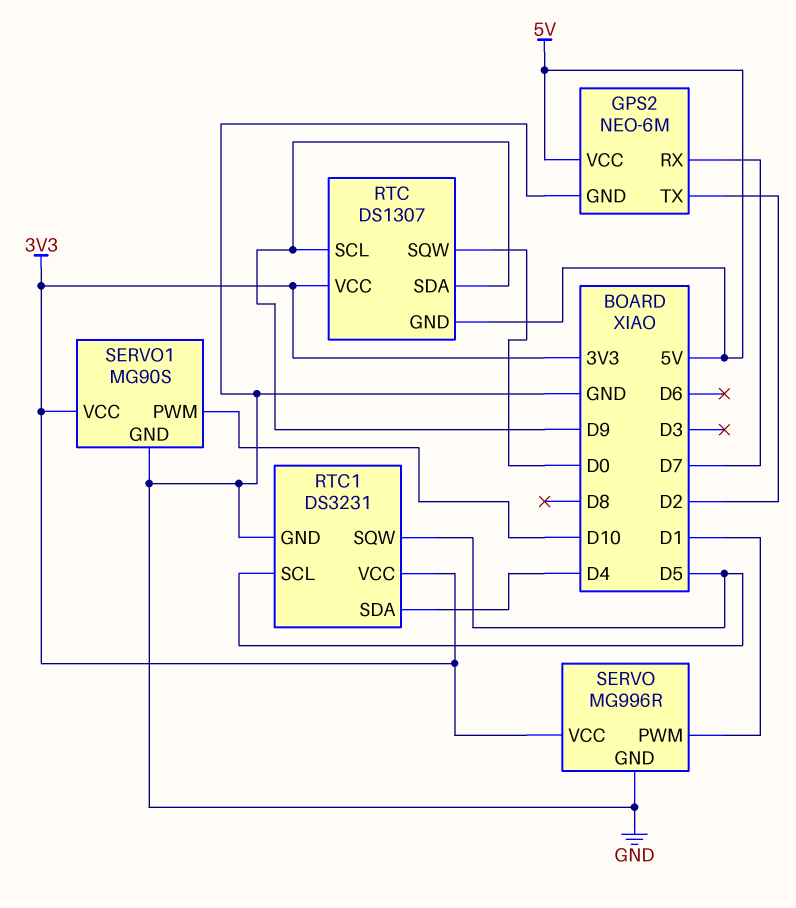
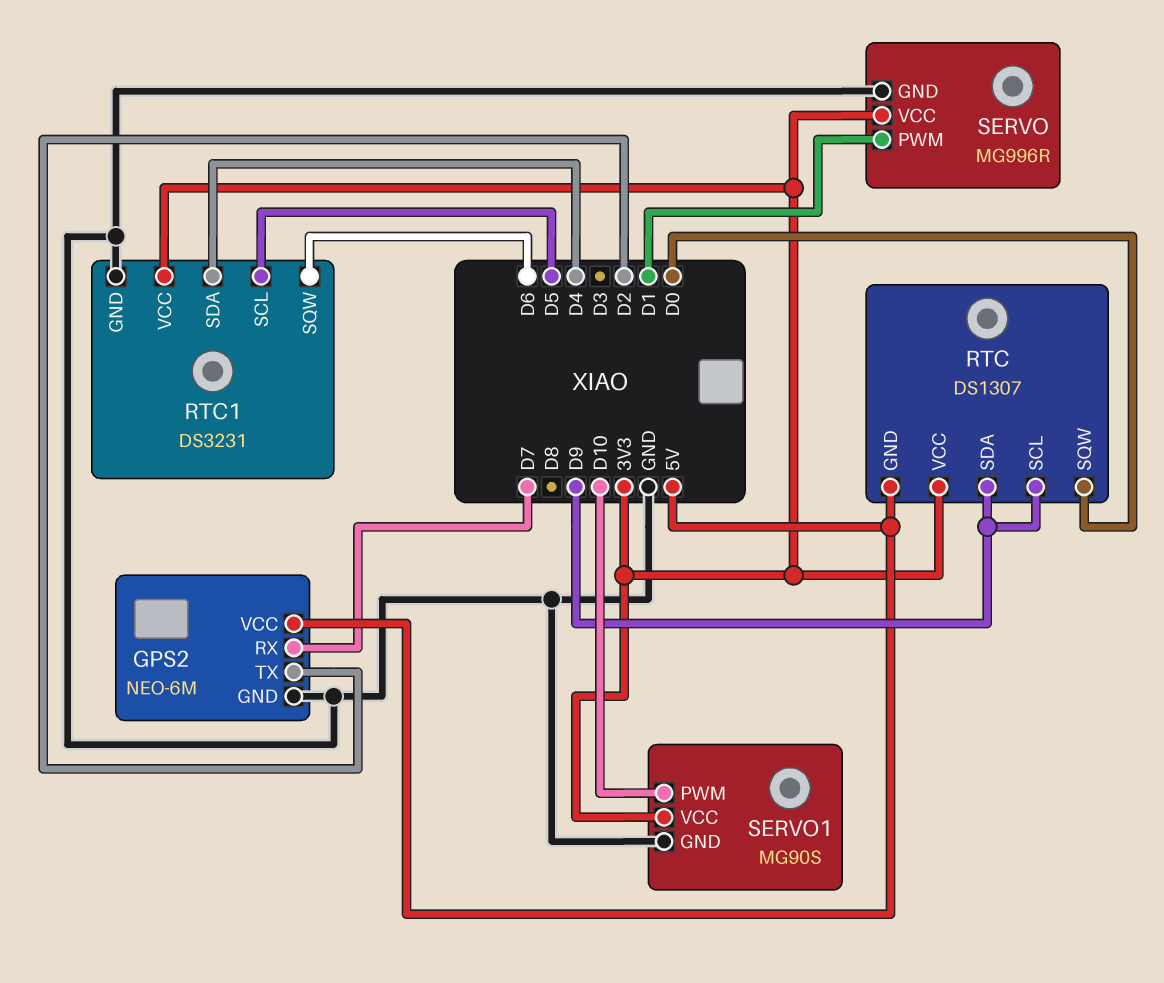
RTC1 pin SQW: D5 -> D6

